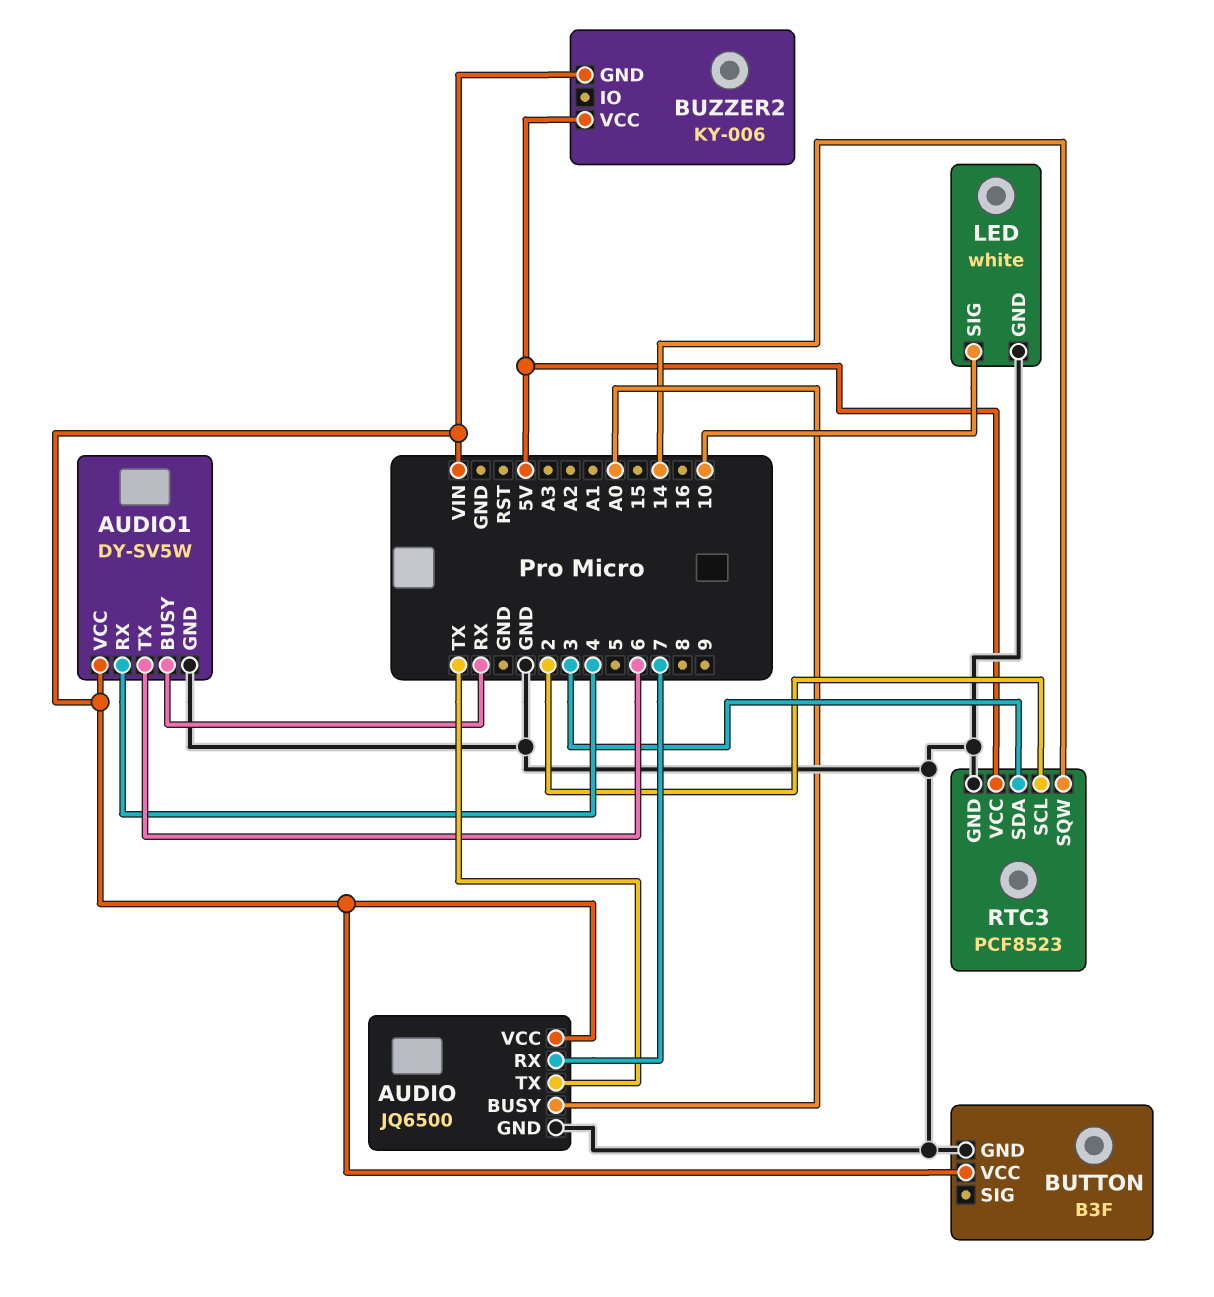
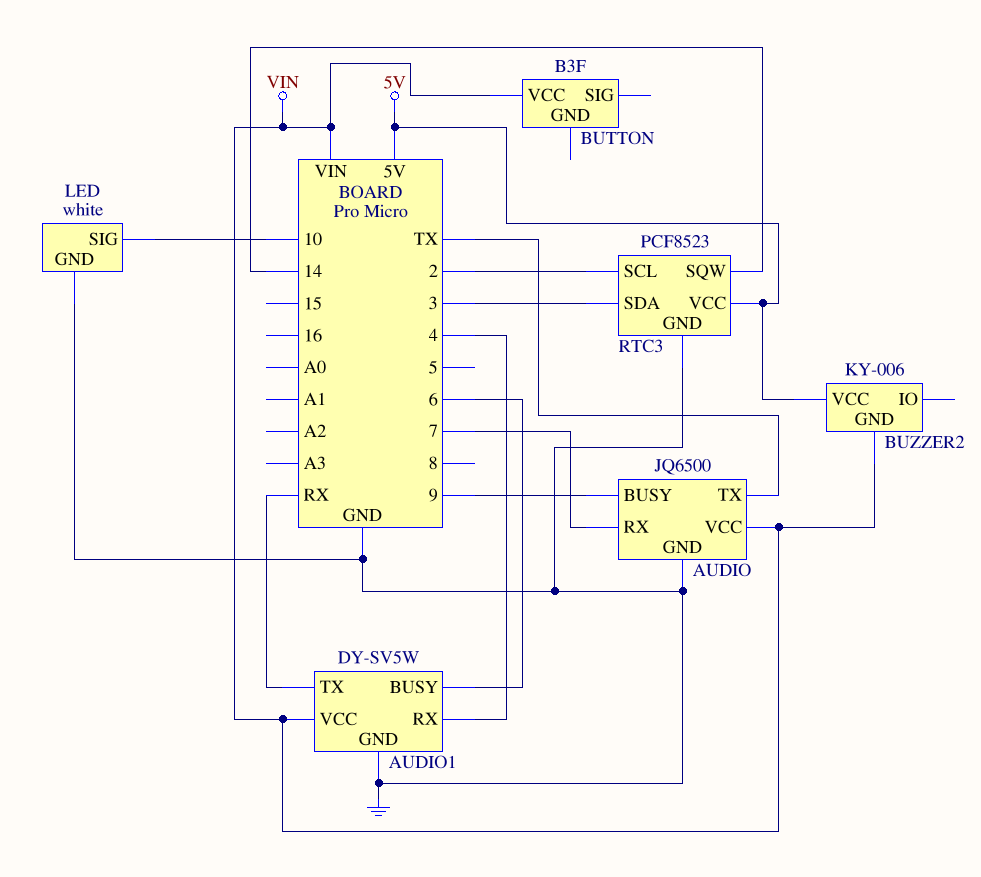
AUDIO pin BUSY: A0 -> 9
AUDIO1 pin BUSY: RX -> 6
AUDIO1 pin TX: 6 -> RX
BUTTON pin GND: GND -> none

